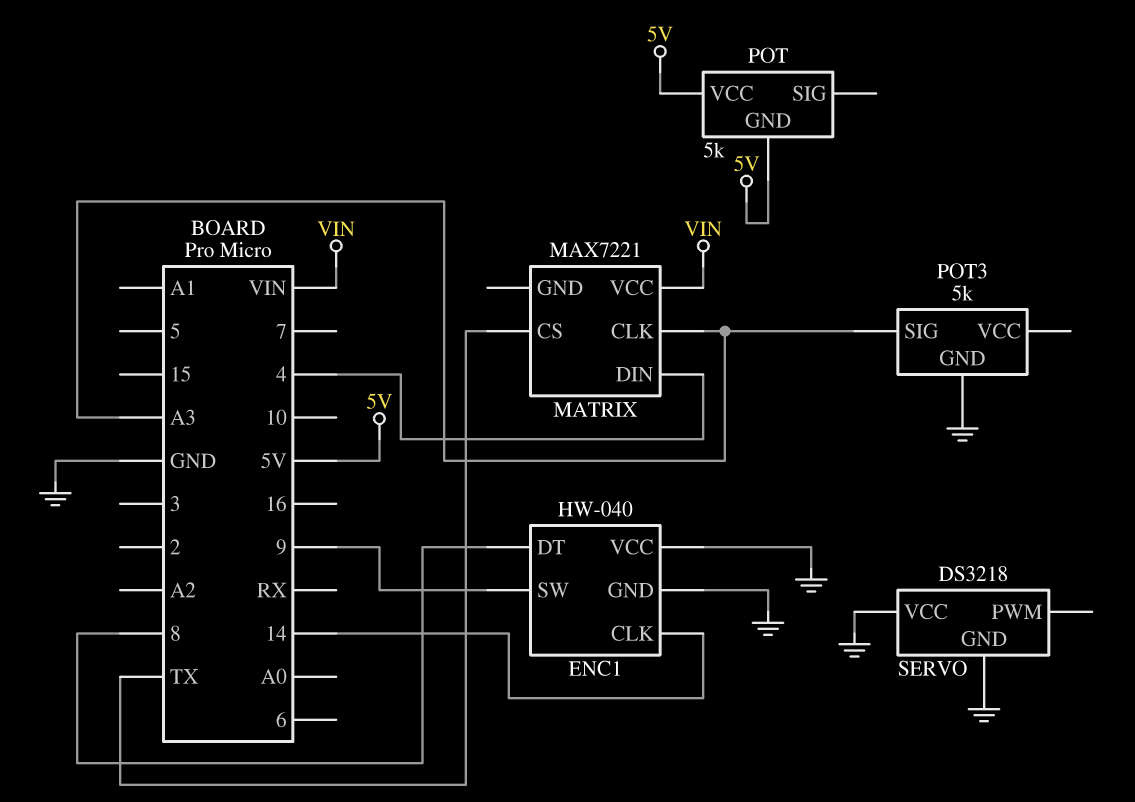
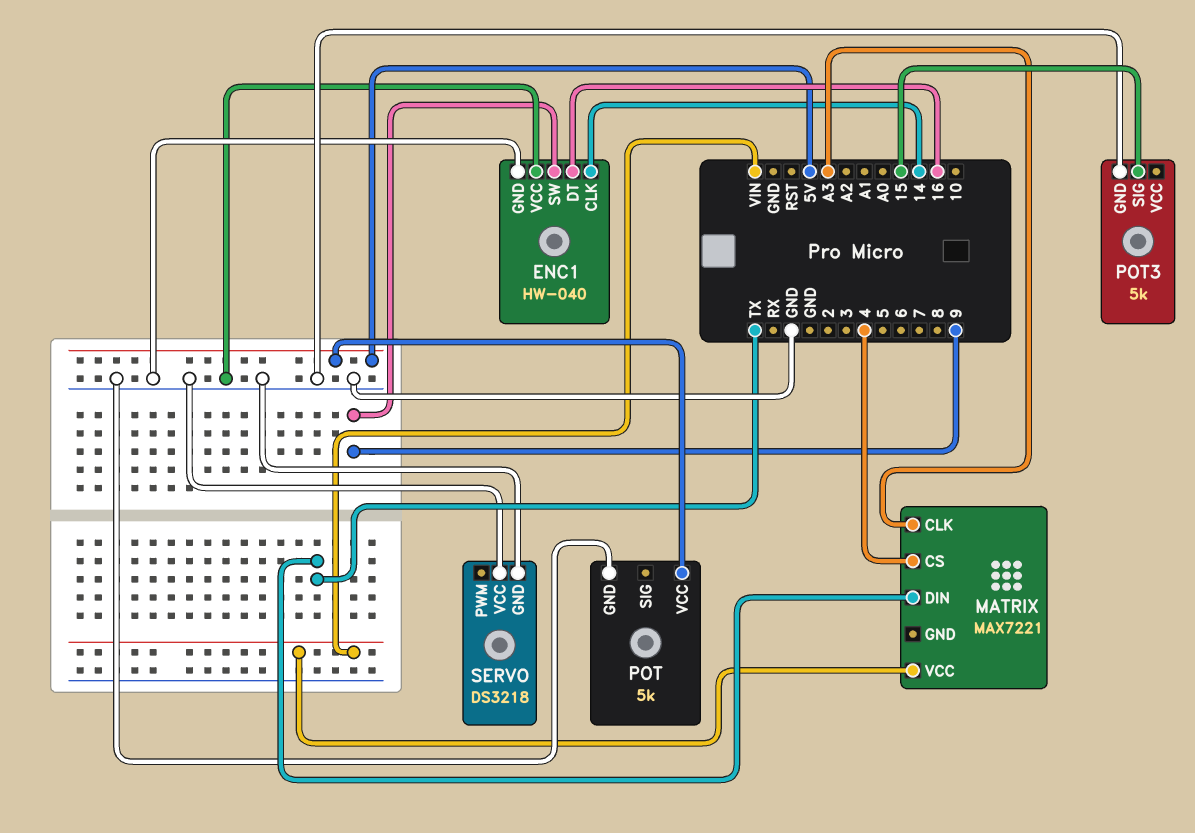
ENC1 pin DT: 8 -> 16
MATRIX pin CS: TX -> 4
MATRIX pin DIN: 4 -> TX
POT pin GND: 5V -> GND
POT3 pin SIG: A3 -> 15

